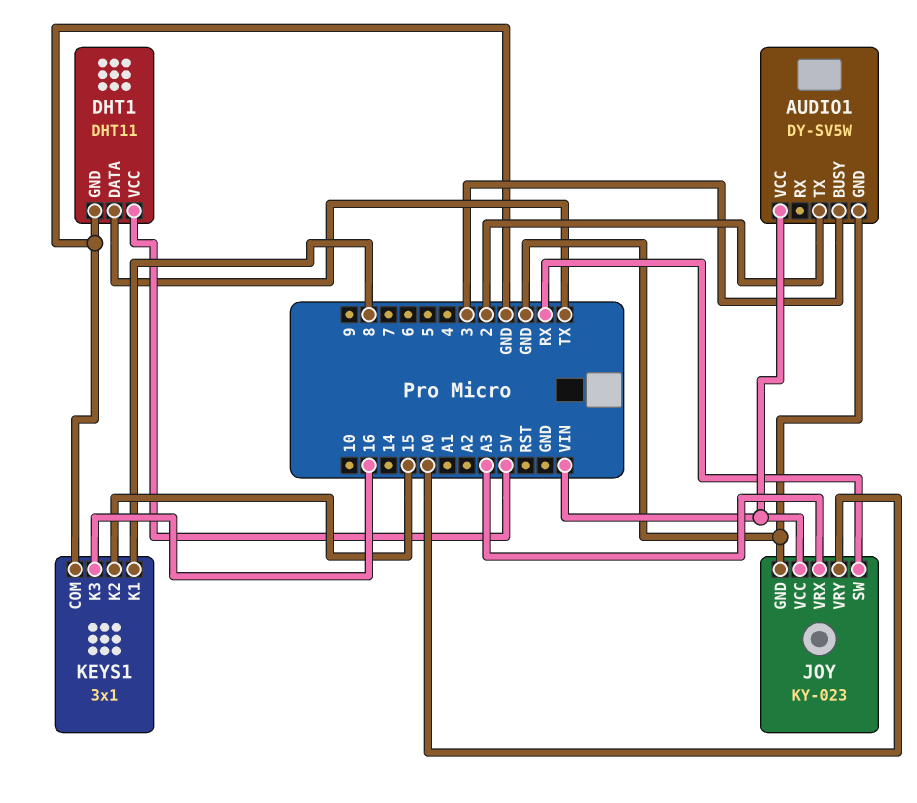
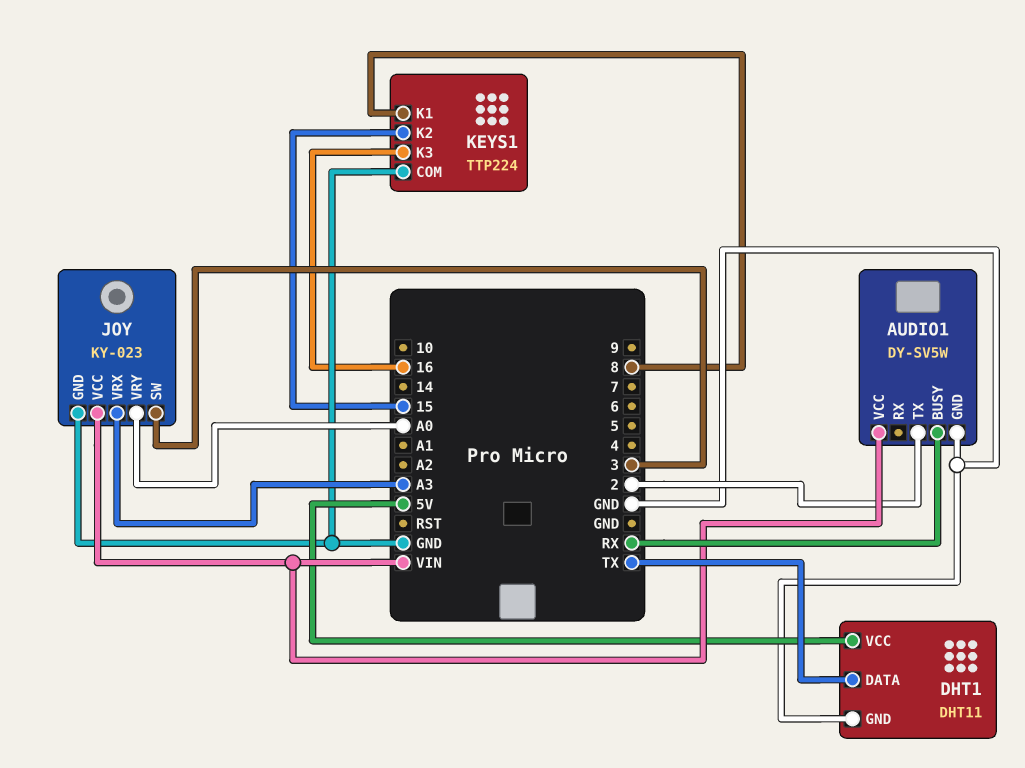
AUDIO1 pin BUSY: 3 -> RX
JOY pin SW: RX -> 3
KEYS1: 3x1 -> TTP224

